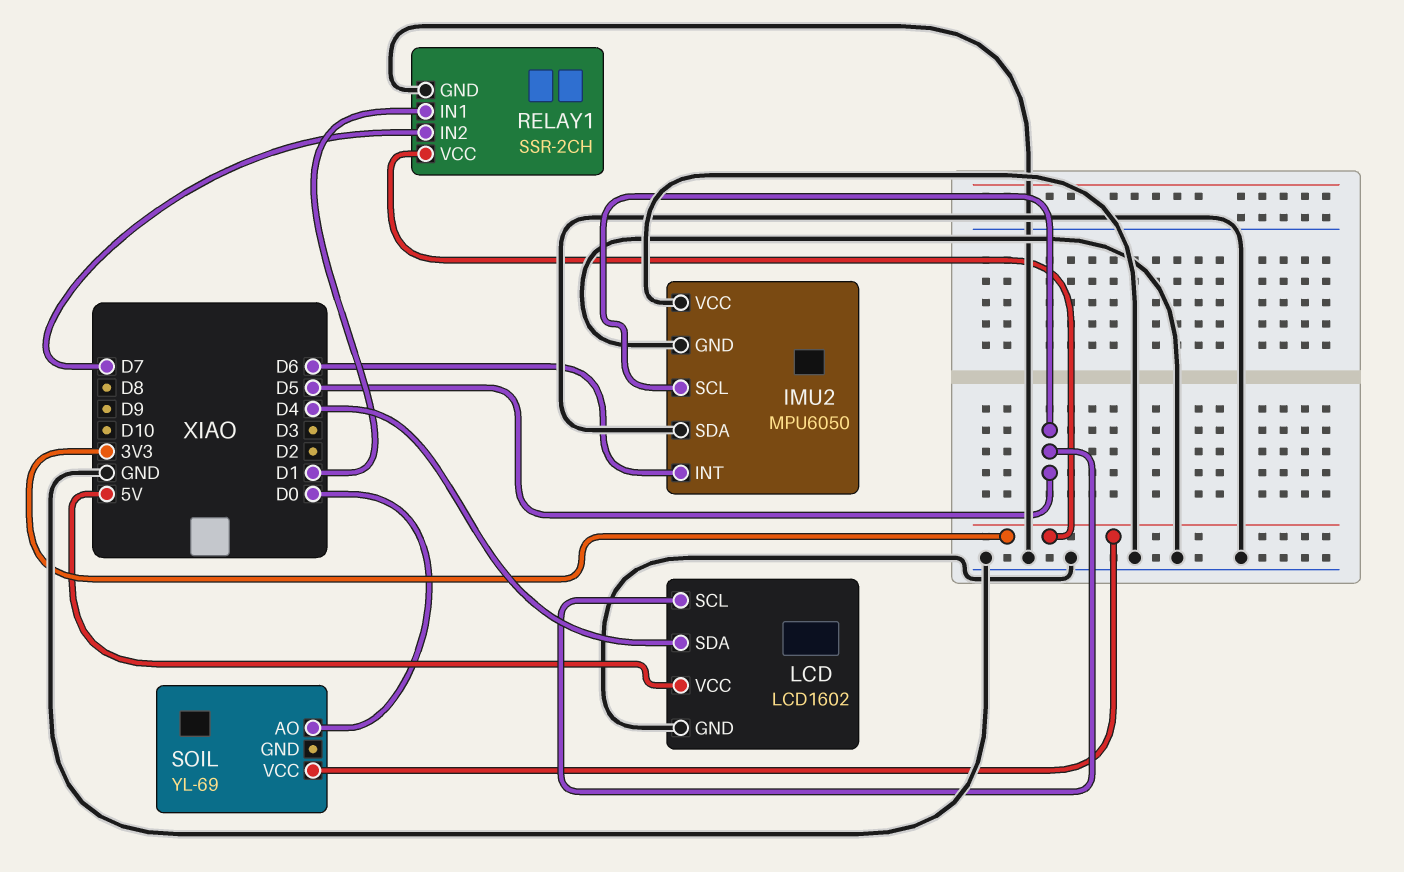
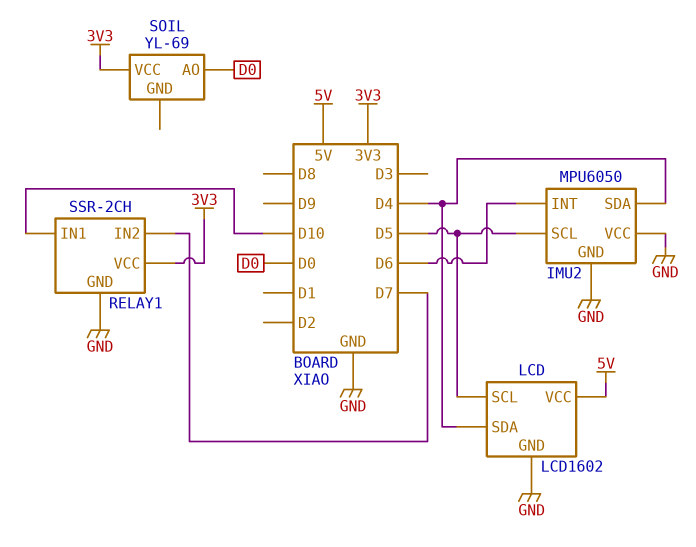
IMU2 pin SDA: GND -> D4
RELAY1 pin IN1: D1 -> D10

